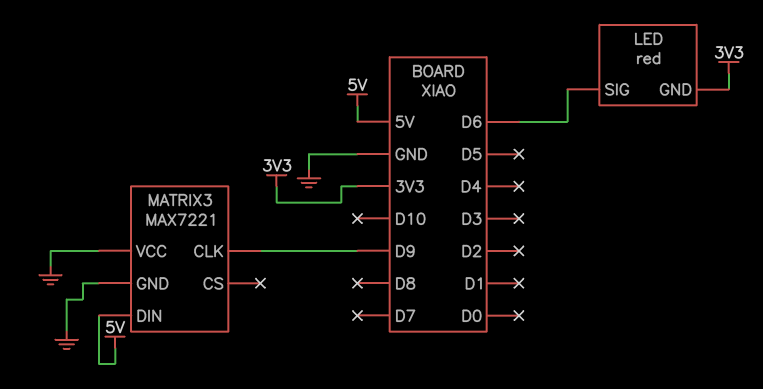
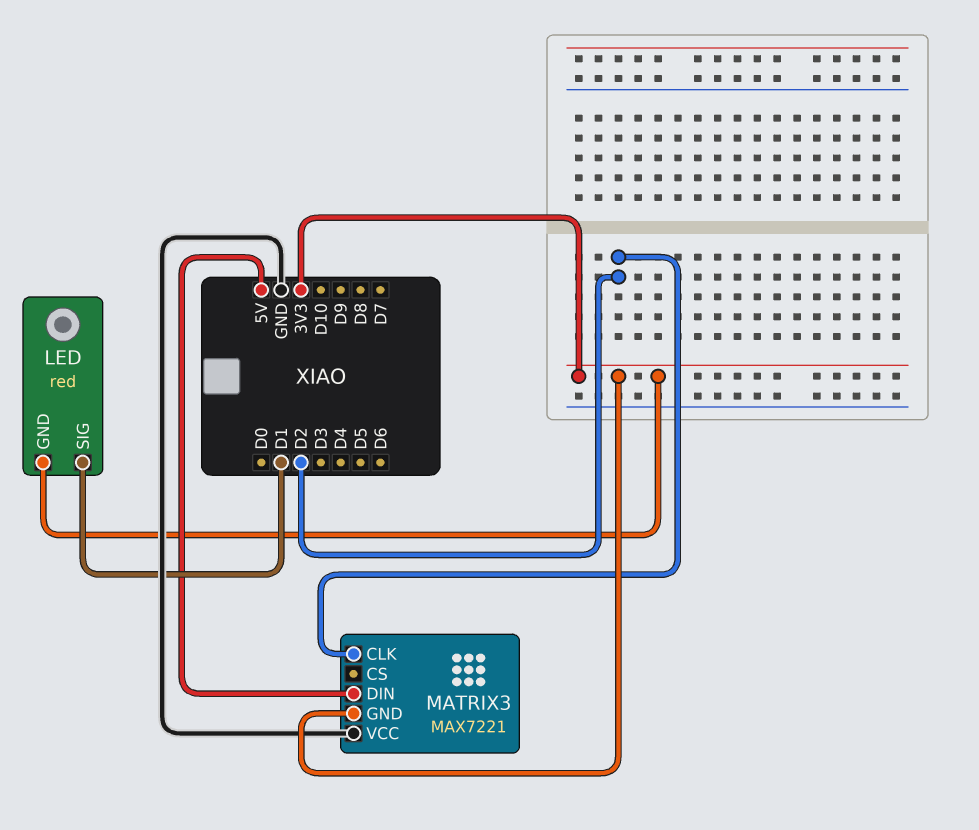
LED pin SIG: D6 -> D1
MATRIX3 pin CLK: D9 -> D2
MATRIX3 pin GND: GND -> 3V3

